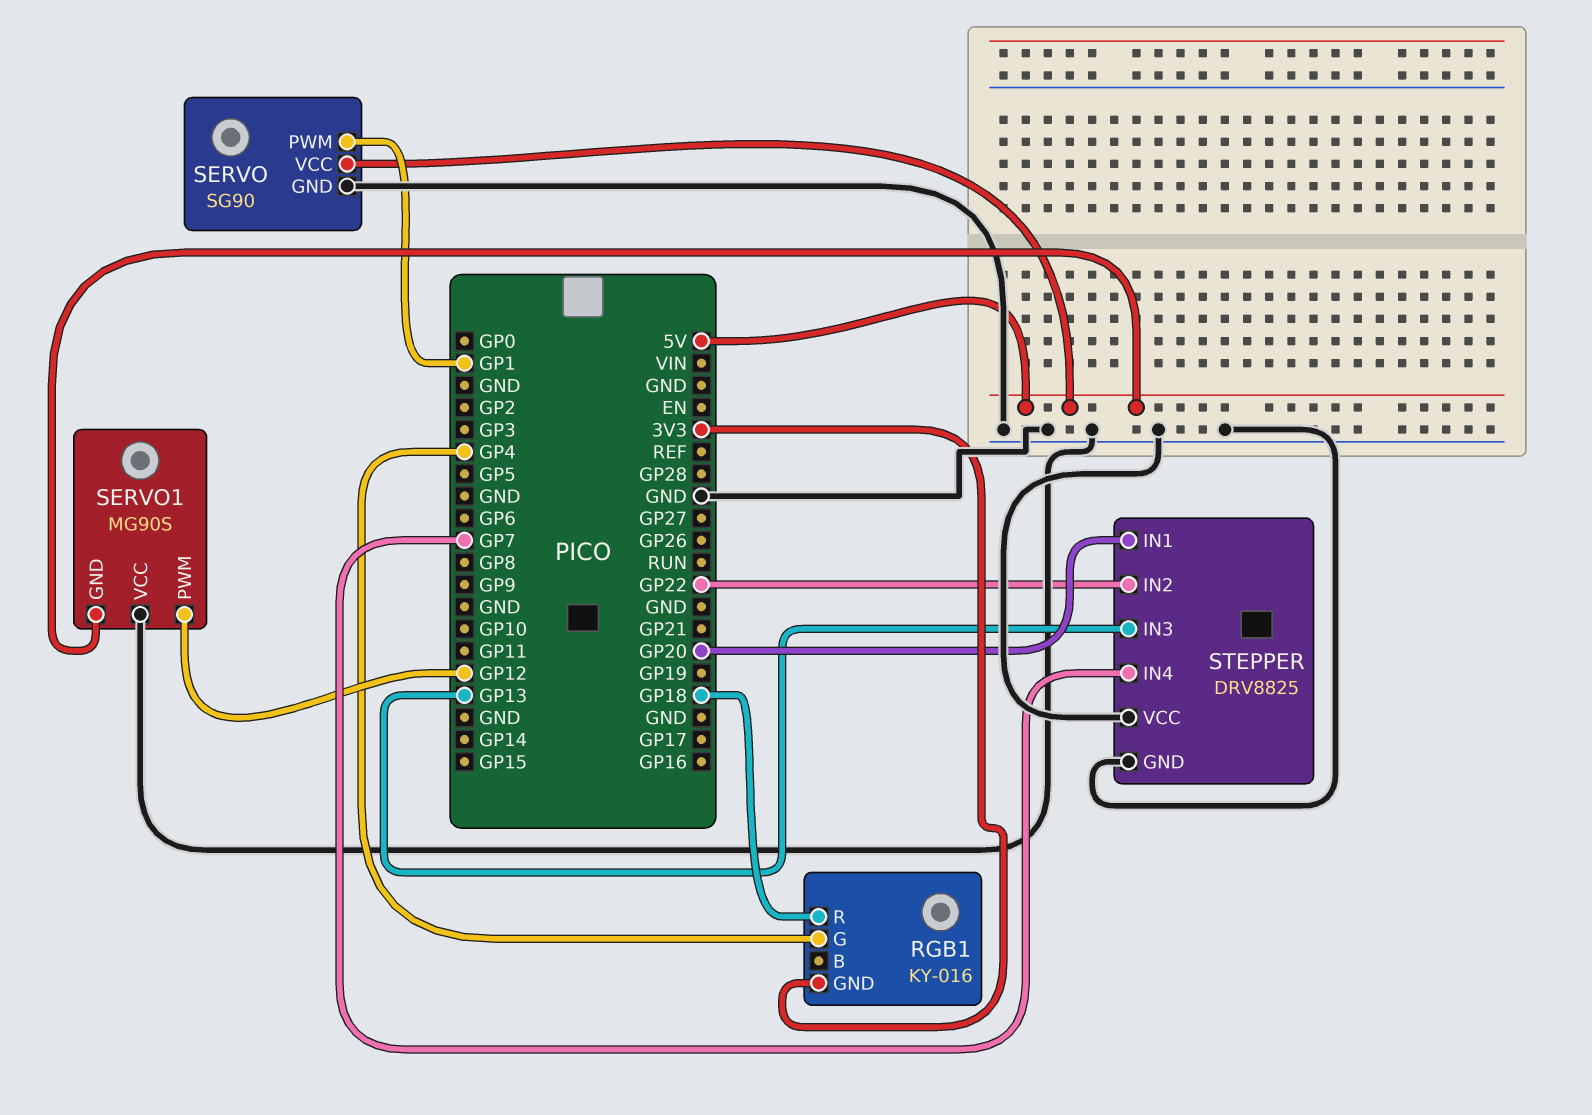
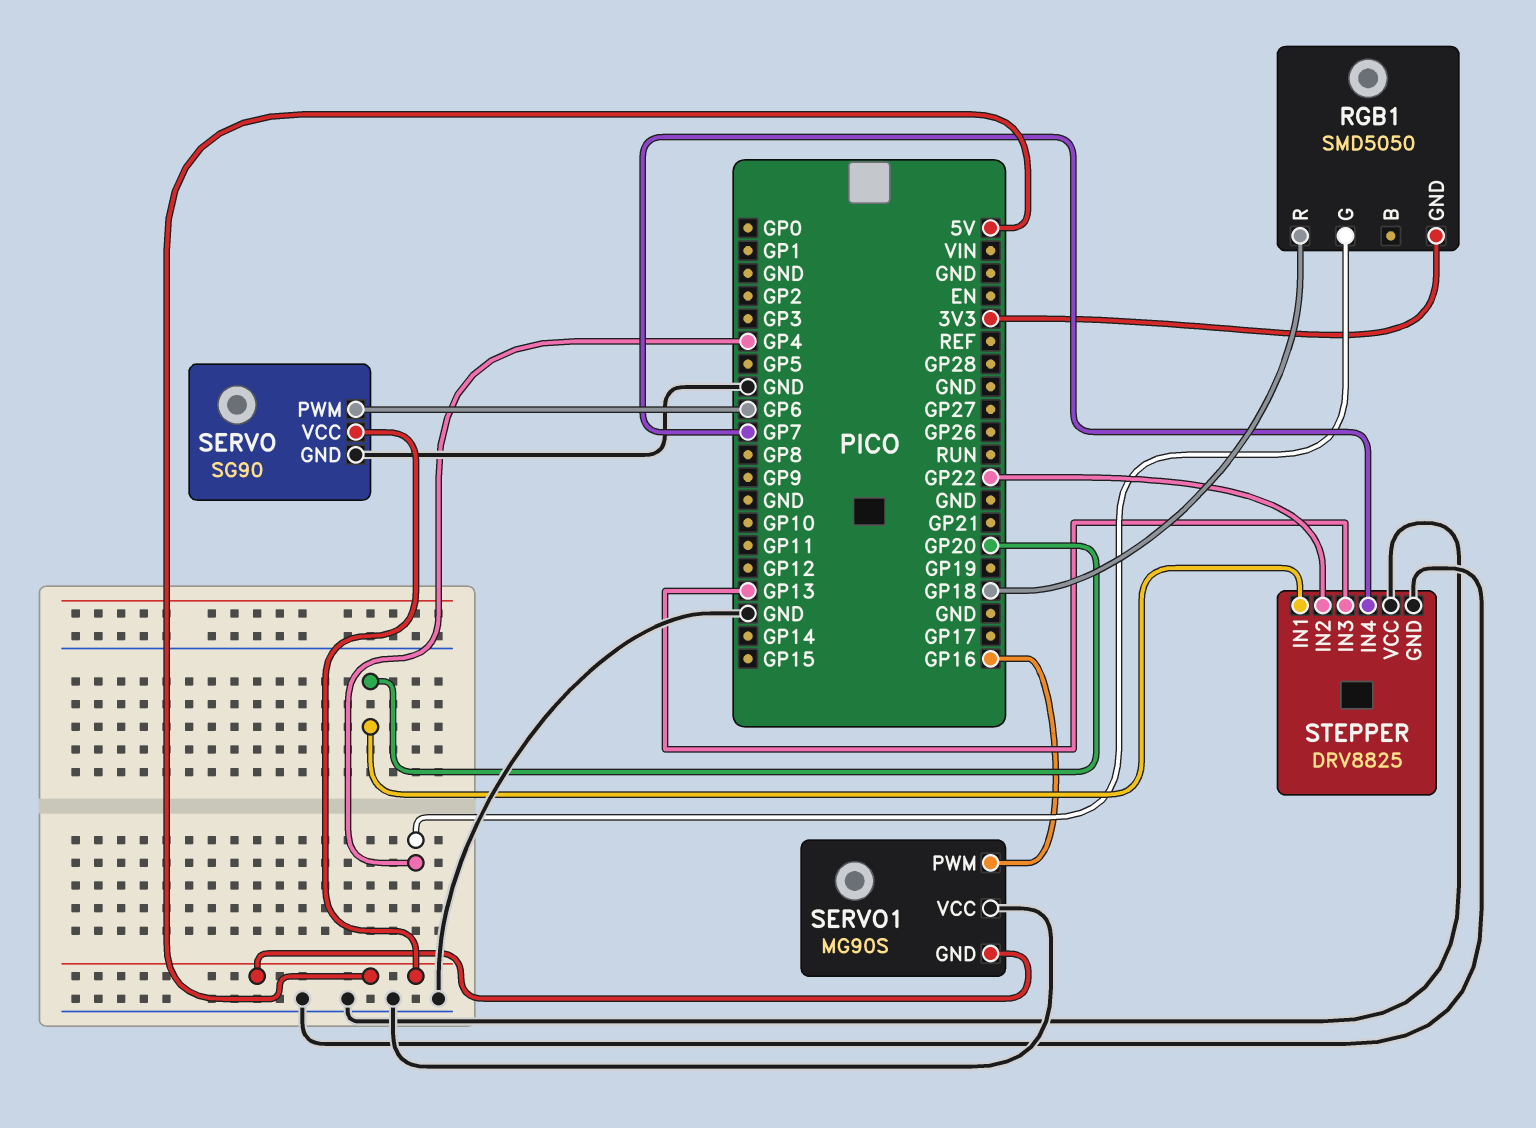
RGB1: KY-016 -> SMD5050
SERVO pin PWM: GP1 -> GP6
SERVO1 pin PWM: GP12 -> GP16

